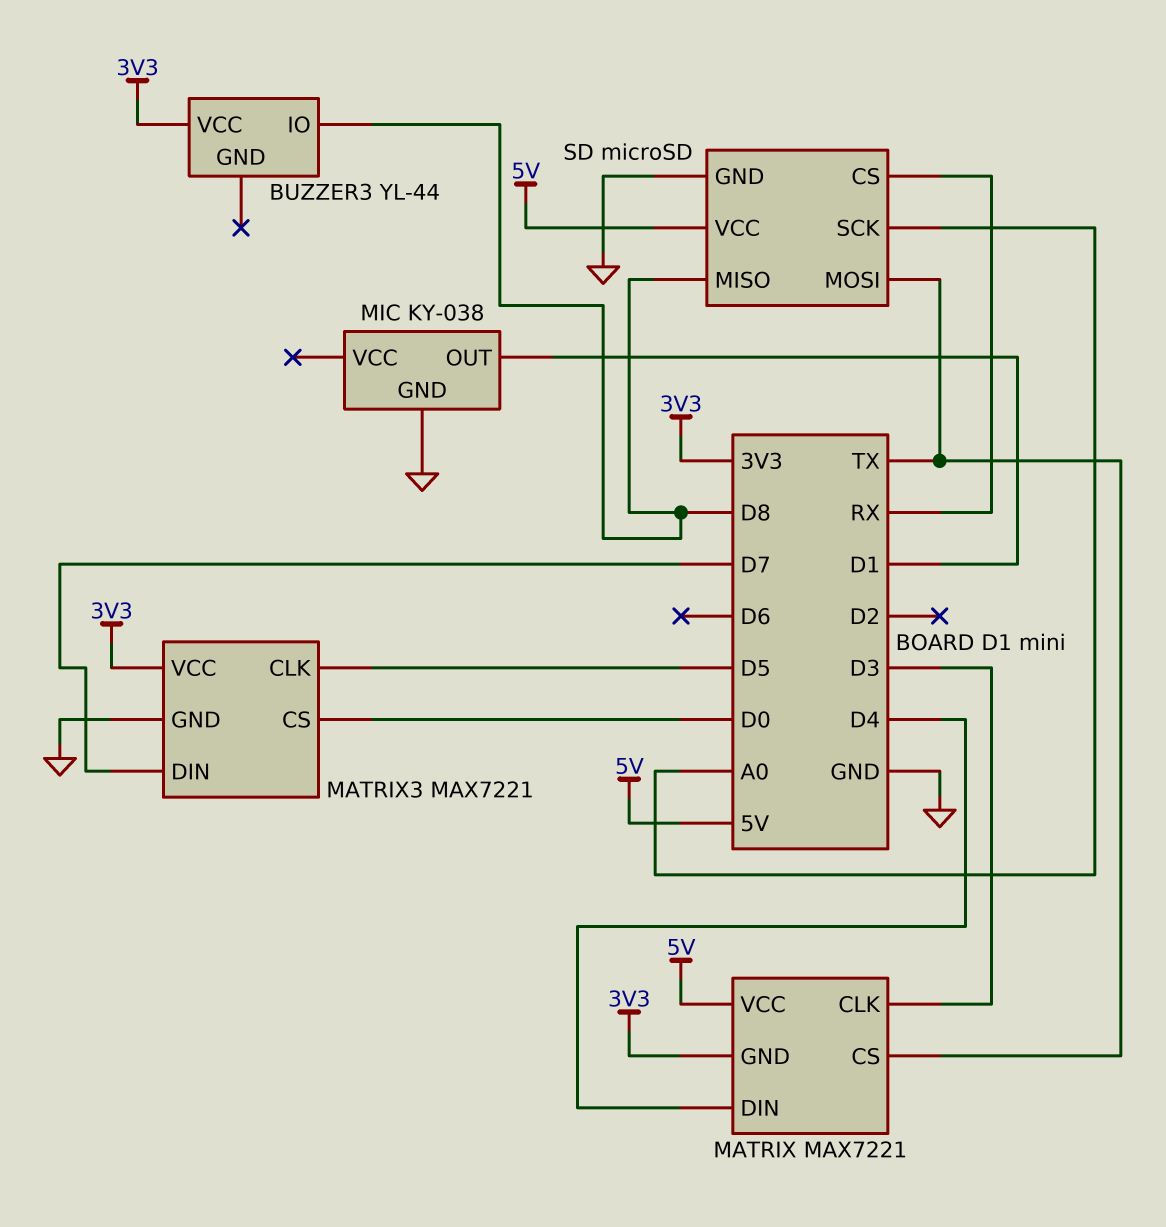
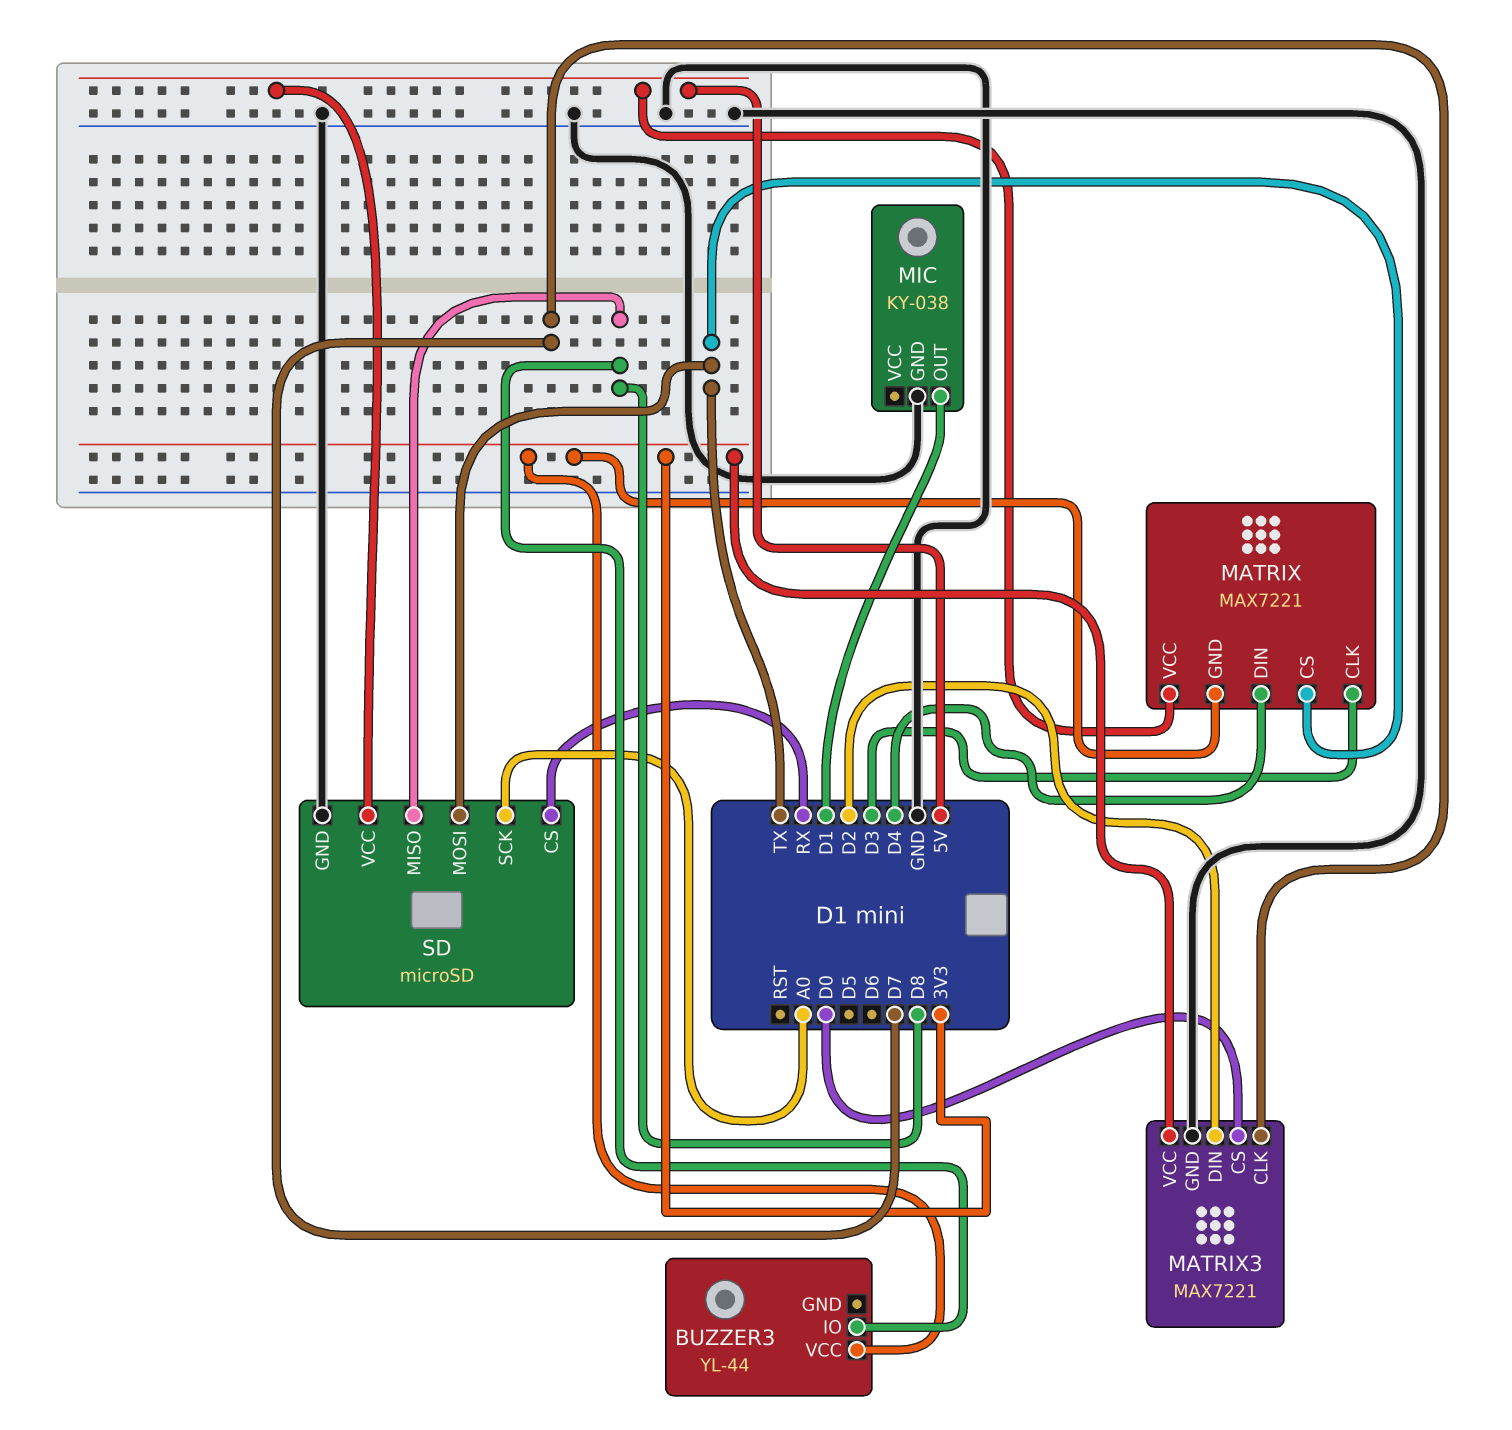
MATRIX3 pin CLK: D5 -> D7
MATRIX3 pin DIN: D7 -> D2

